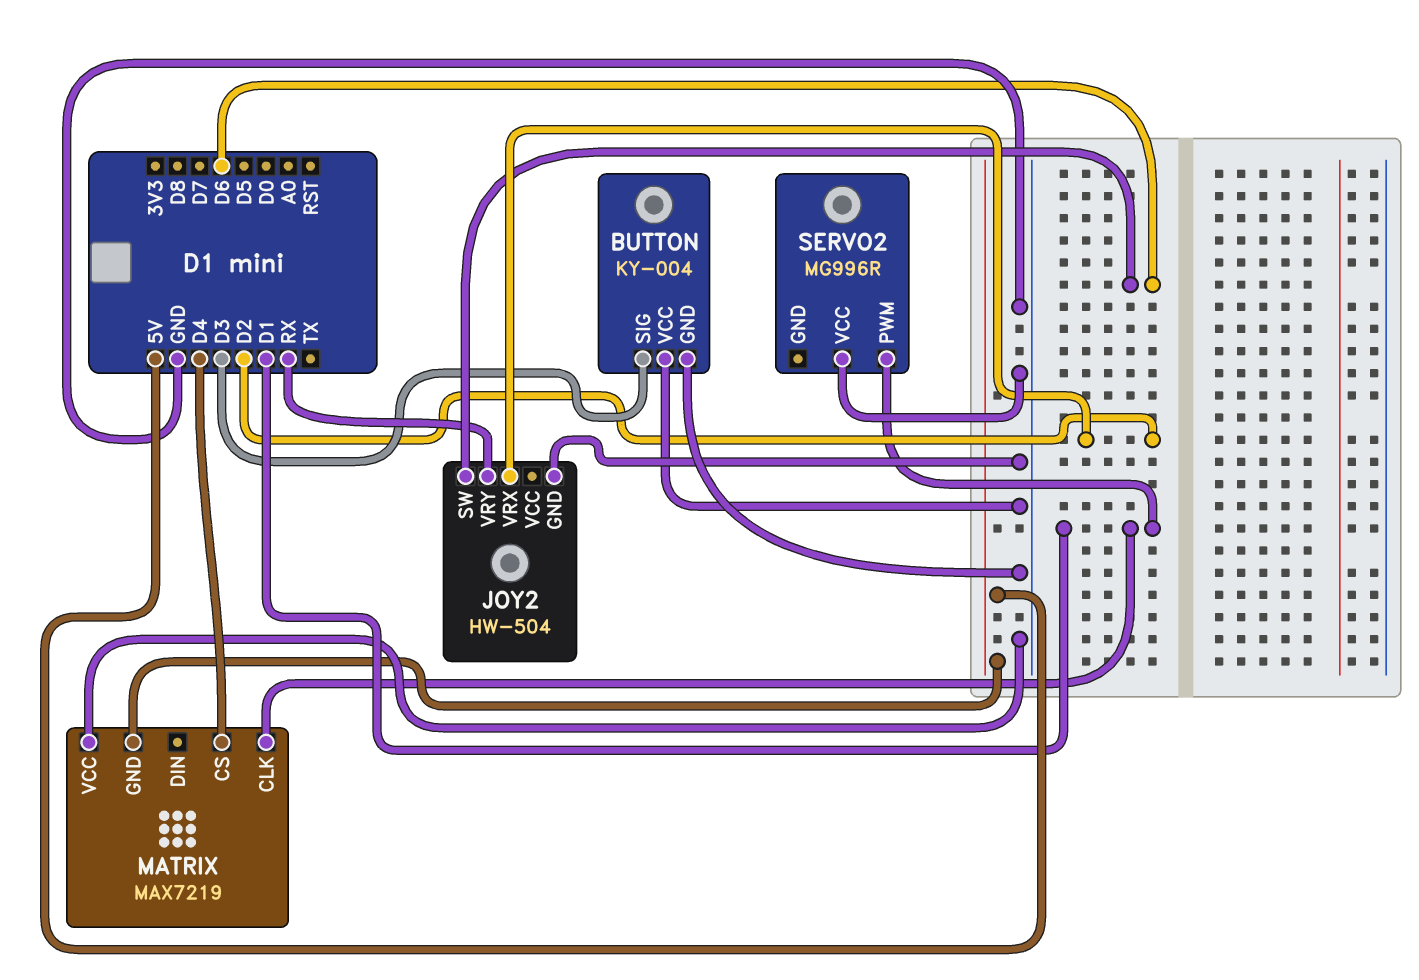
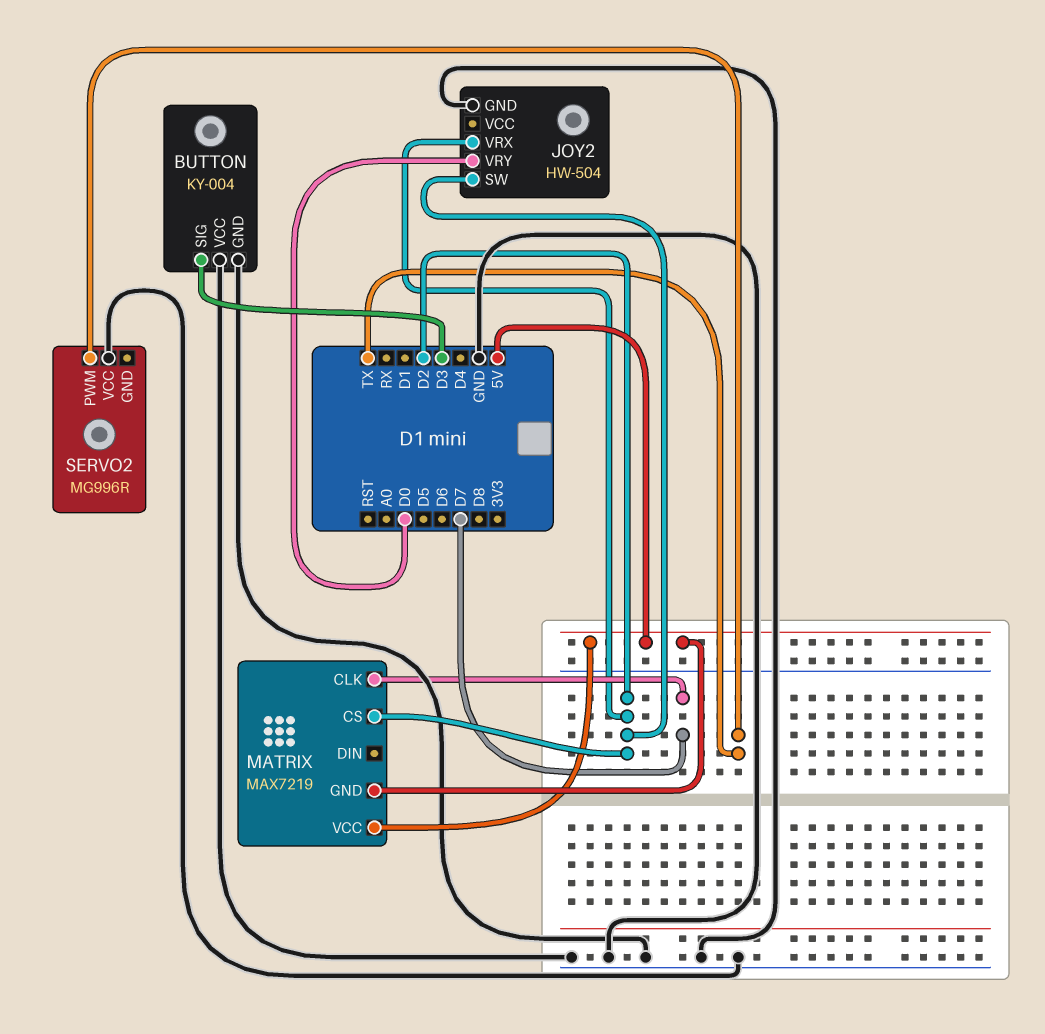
JOY2 pin SW: D6 -> D2
JOY2 pin VRY: RX -> D0
MATRIX pin CLK: D1 -> D7
MATRIX pin CS: D4 -> D2
MATRIX pin VCC: GND -> 5V
SERVO2 pin PWM: D1 -> TX

